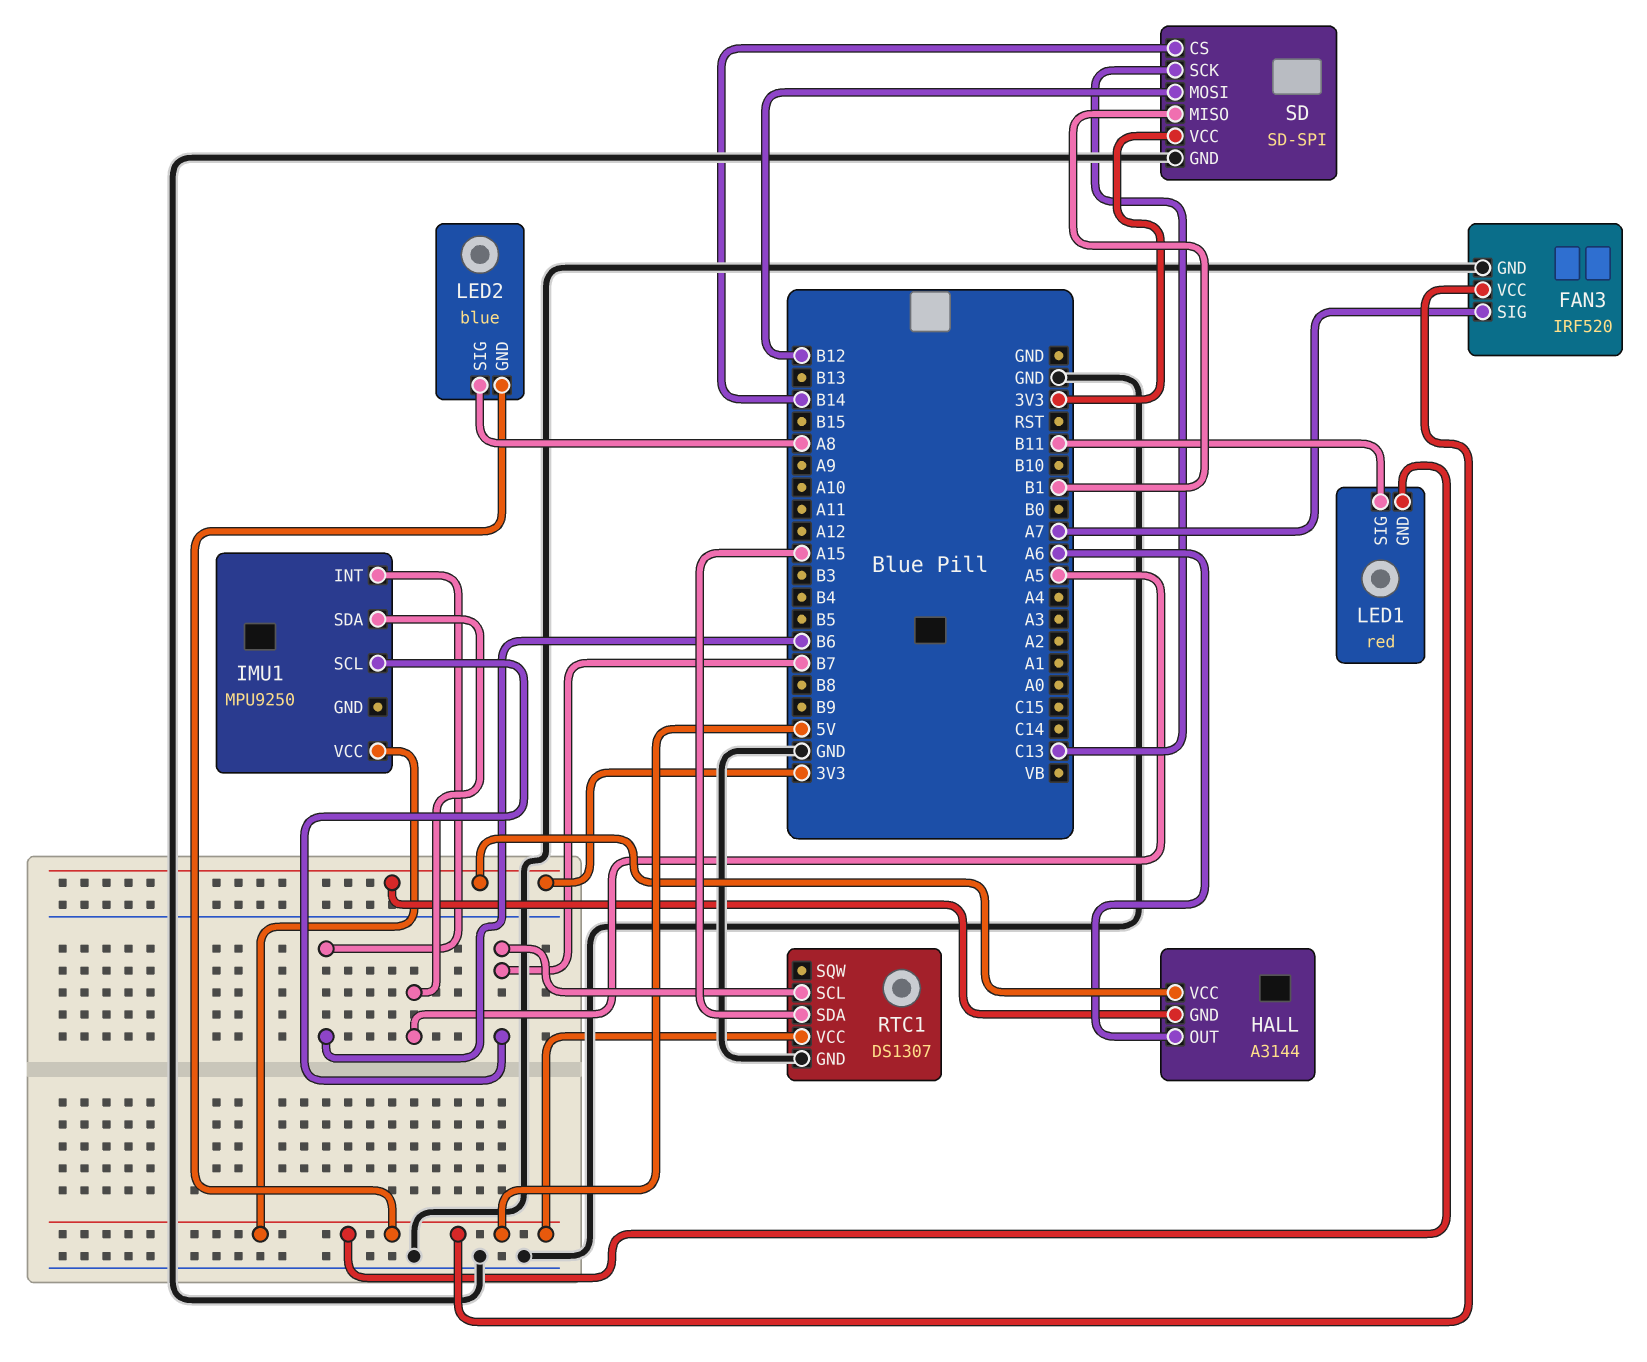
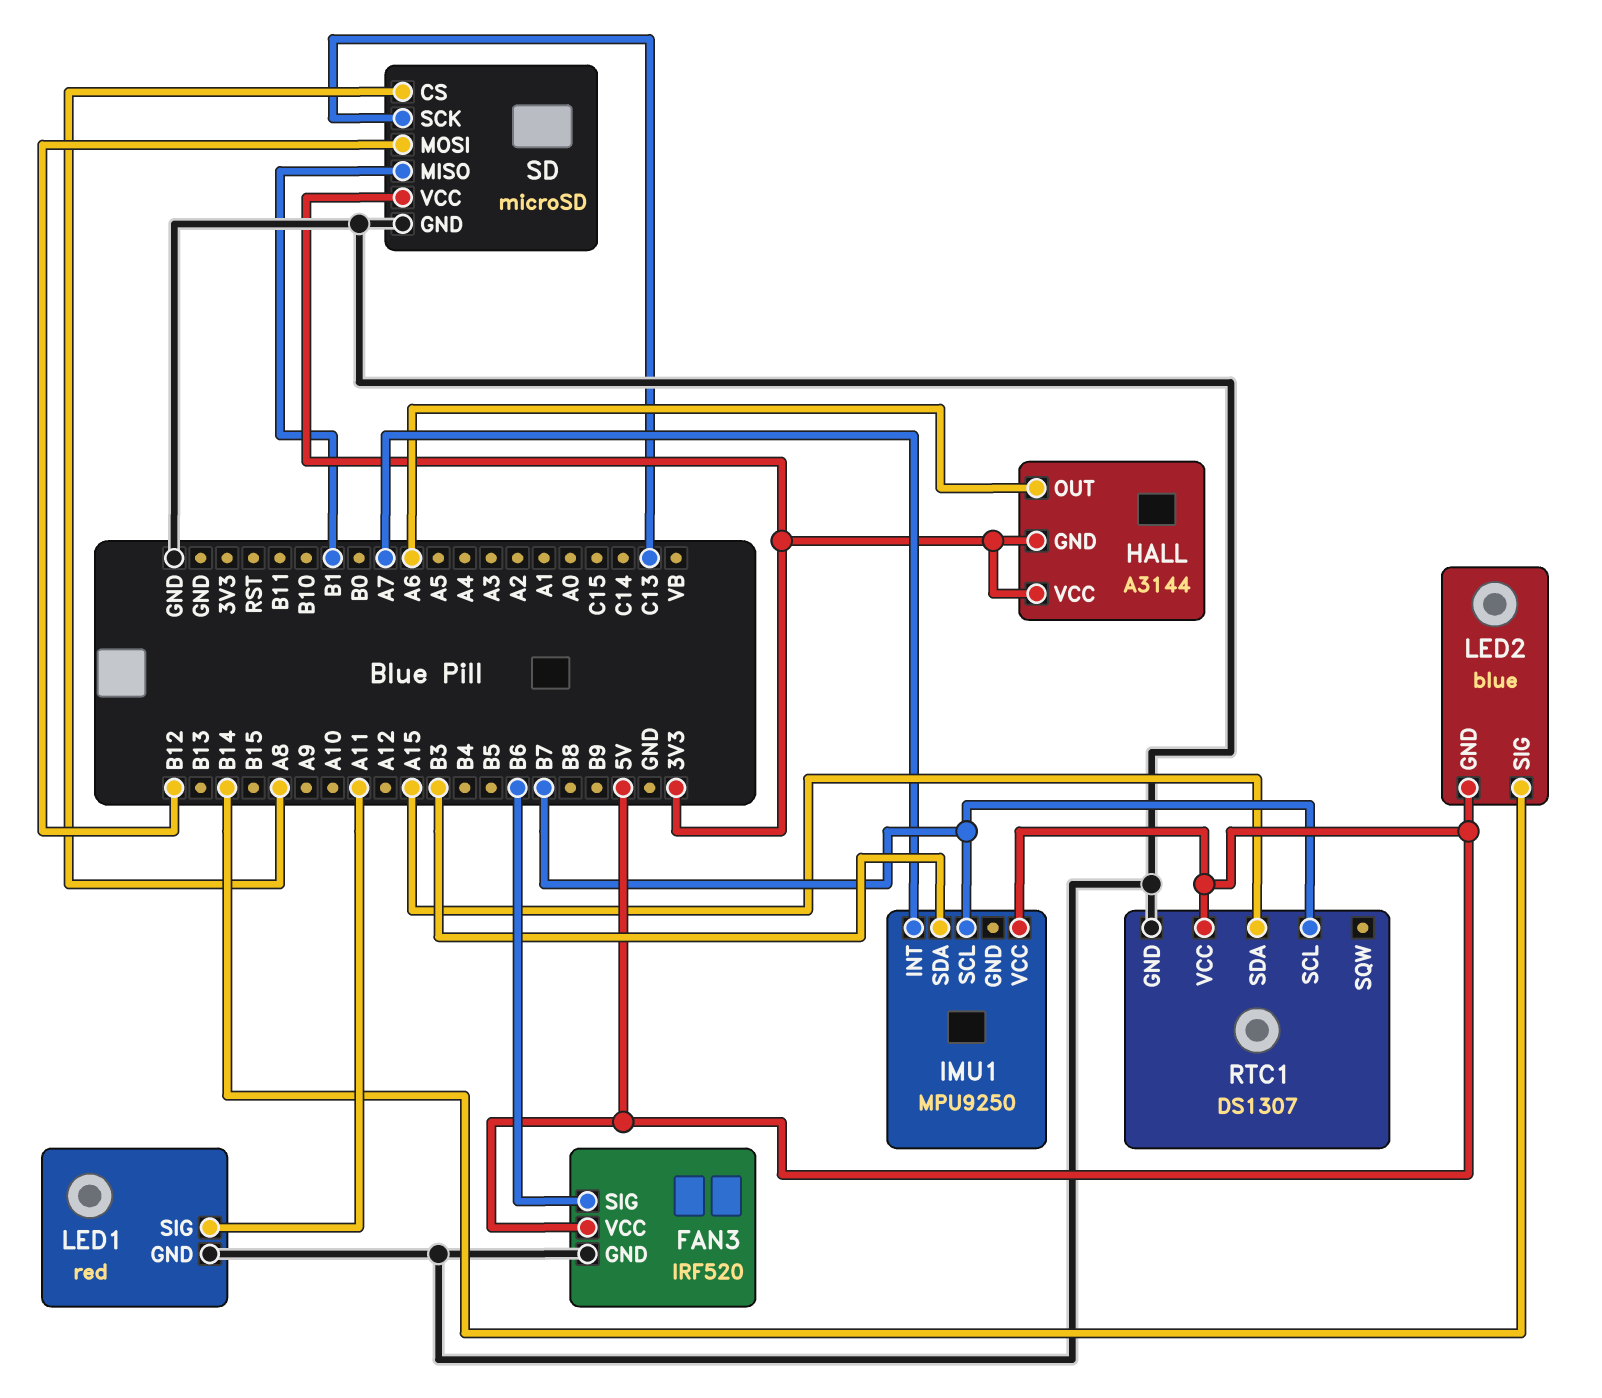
FAN3 pin SIG: A7 -> B6
IMU1 pin INT: B6 -> A7
IMU1 pin SDA: A5 -> B3
LED1 pin GND: 5V -> GND
LED1 pin SIG: B11 -> A11
LED2 pin SIG: A8 -> B14
SD: SD-SPI -> microSD
SD pin CS: B14 -> A8

